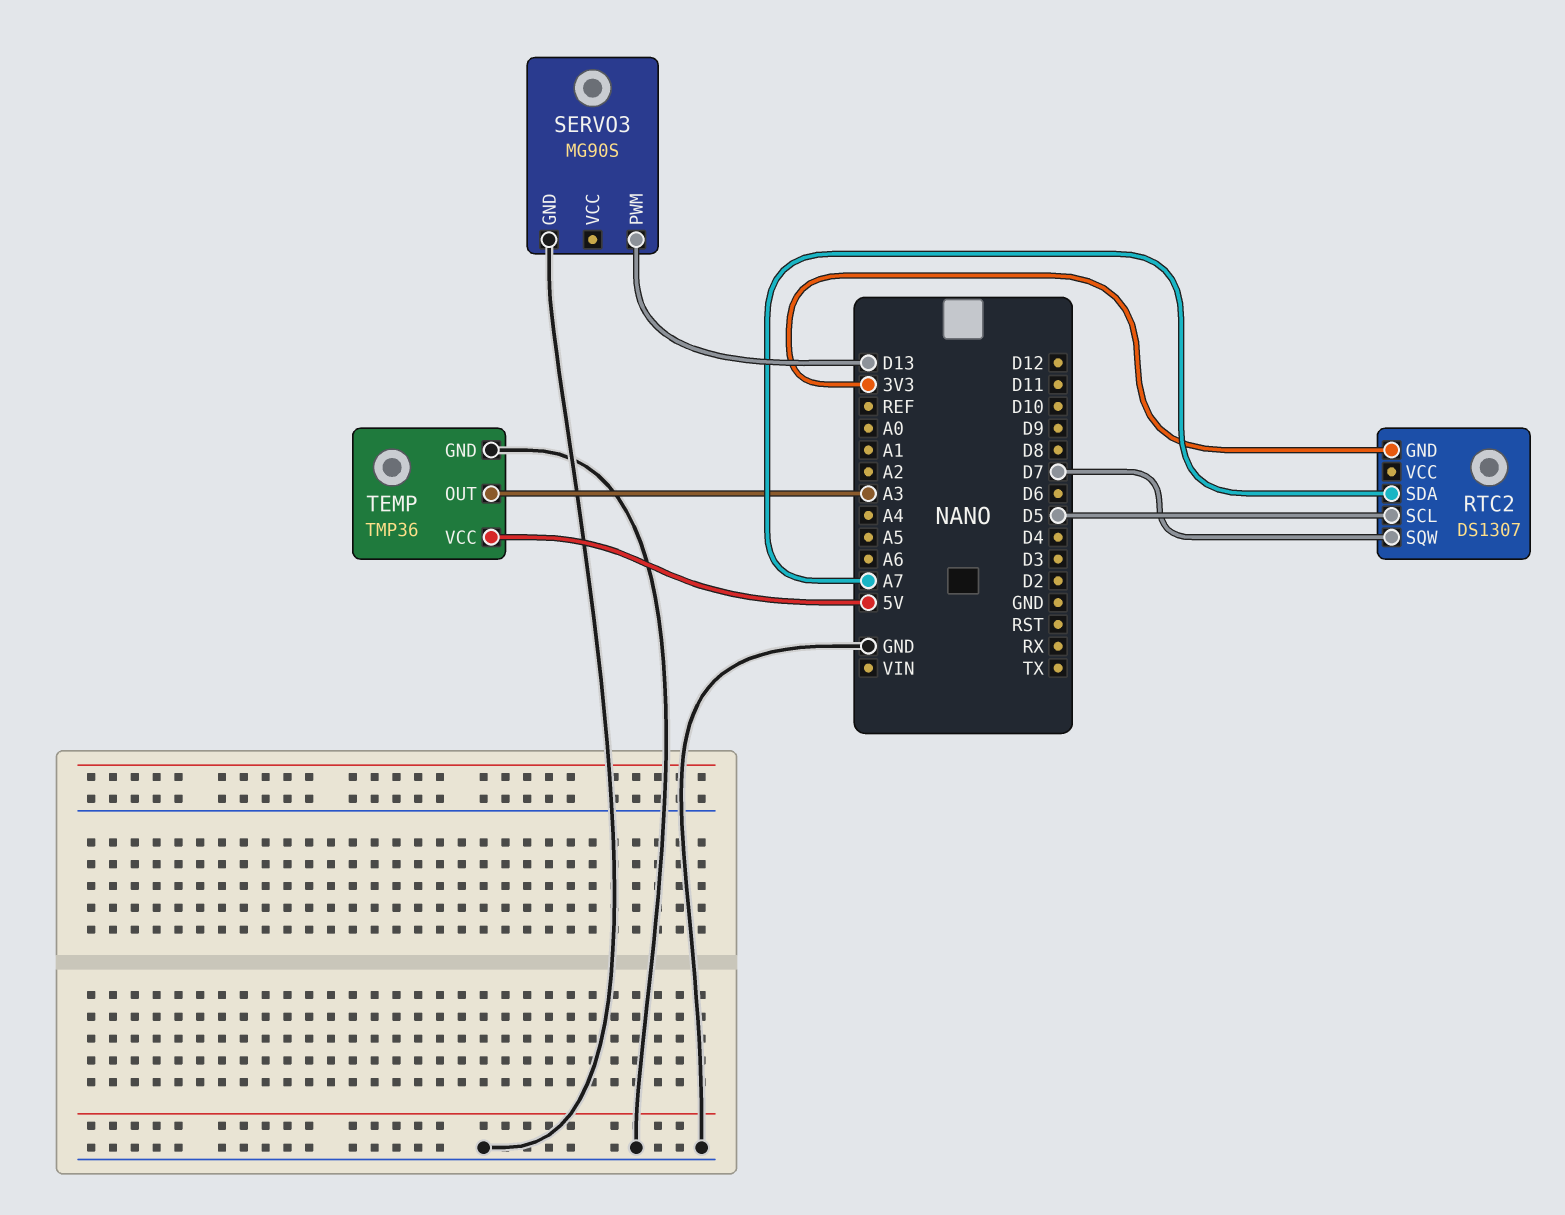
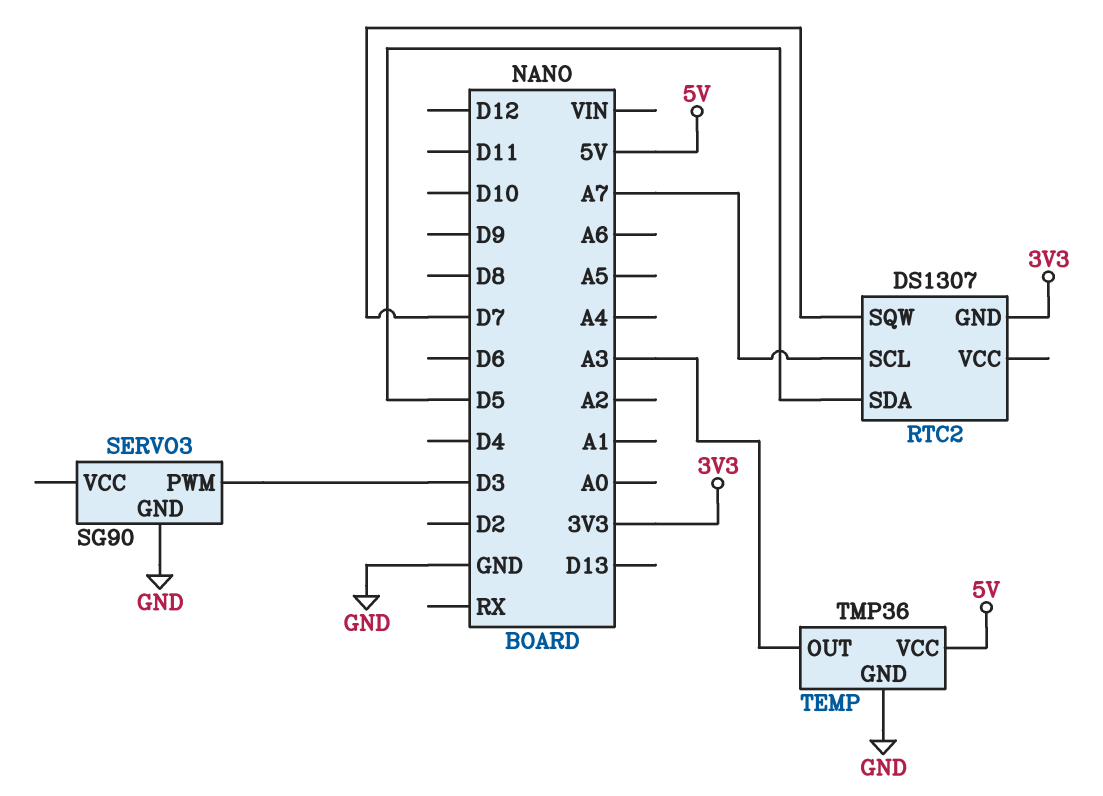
RTC2 pin SCL: D5 -> A7
RTC2 pin SDA: A7 -> D5
SERVO3: MG90S -> SG90
SERVO3 pin PWM: D13 -> D3

